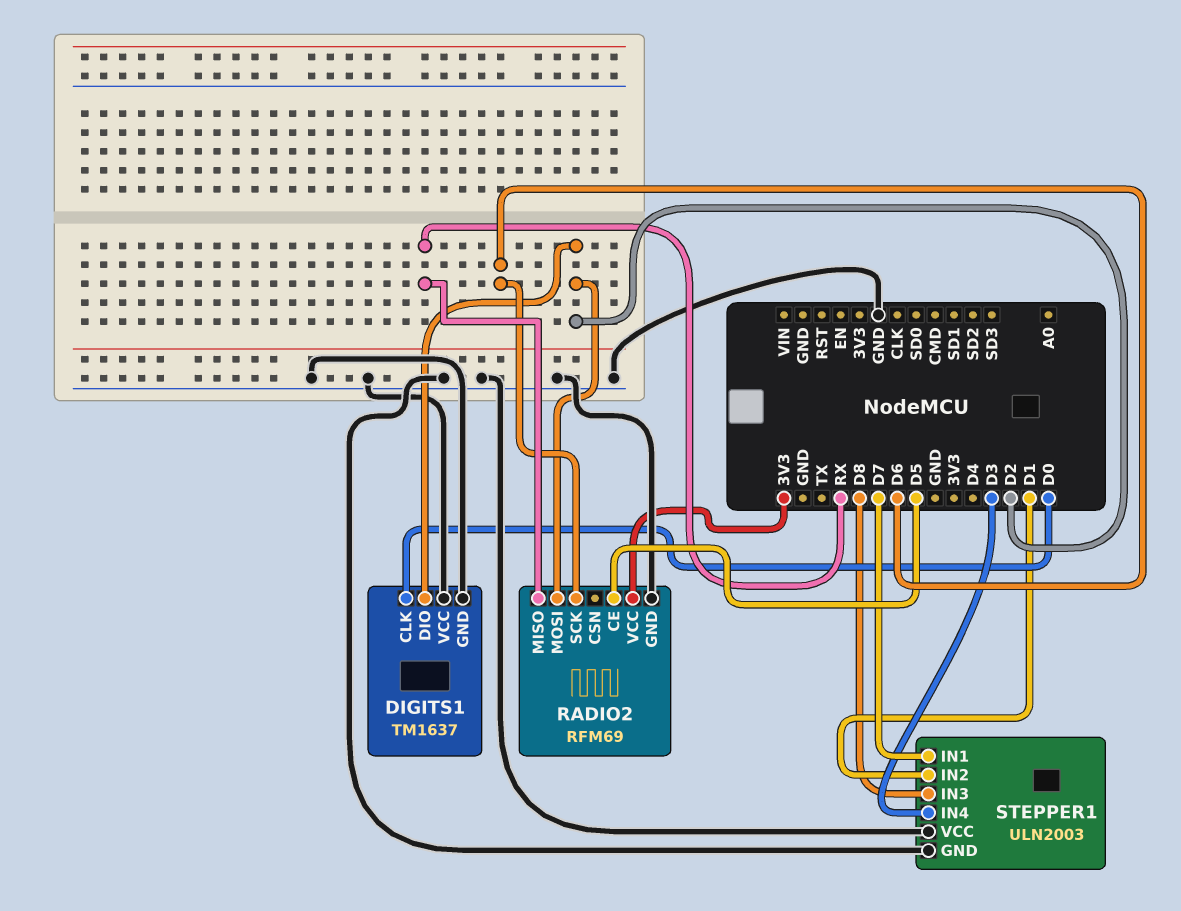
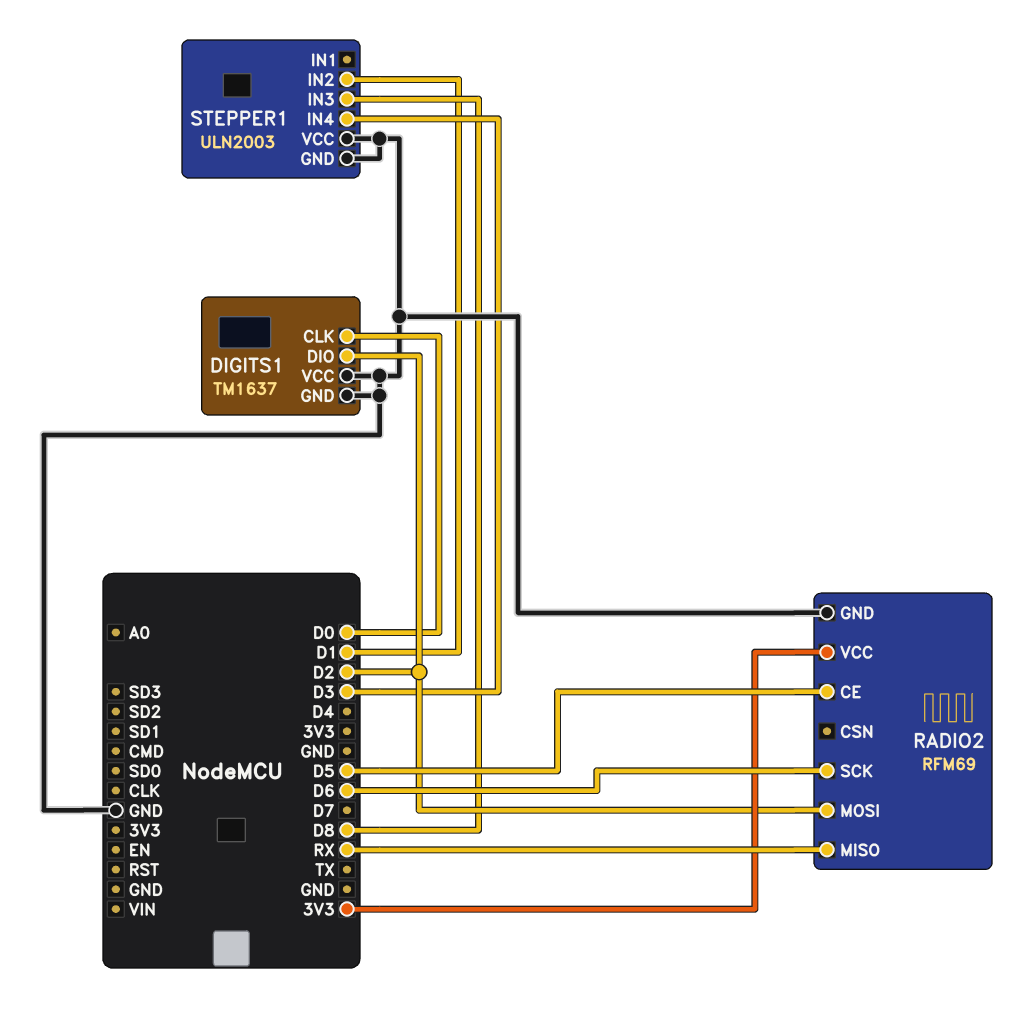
STEPPER1 pin IN1: D7 -> none

